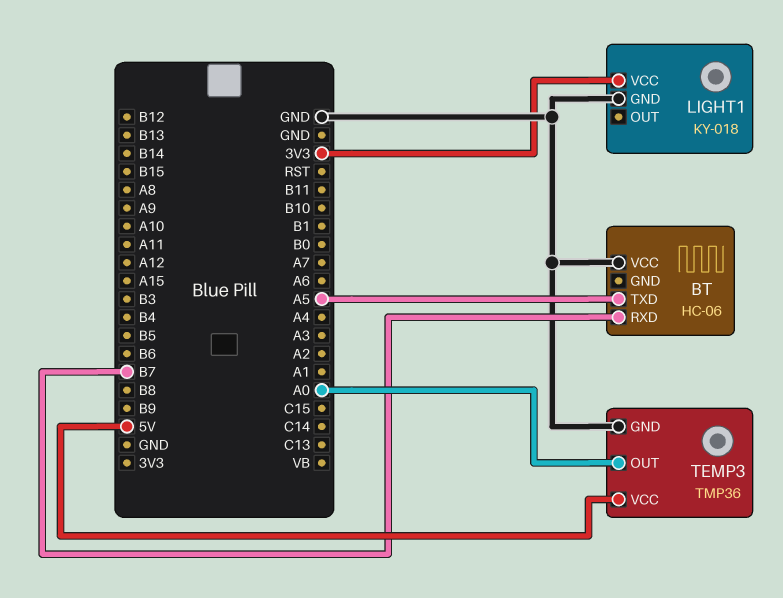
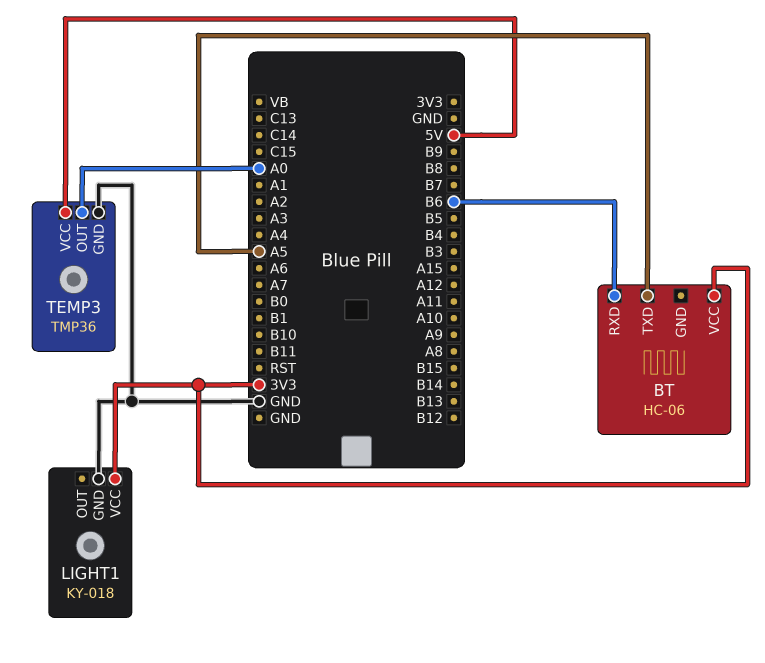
BT pin RXD: B7 -> B6
BT pin VCC: GND -> 3V3

